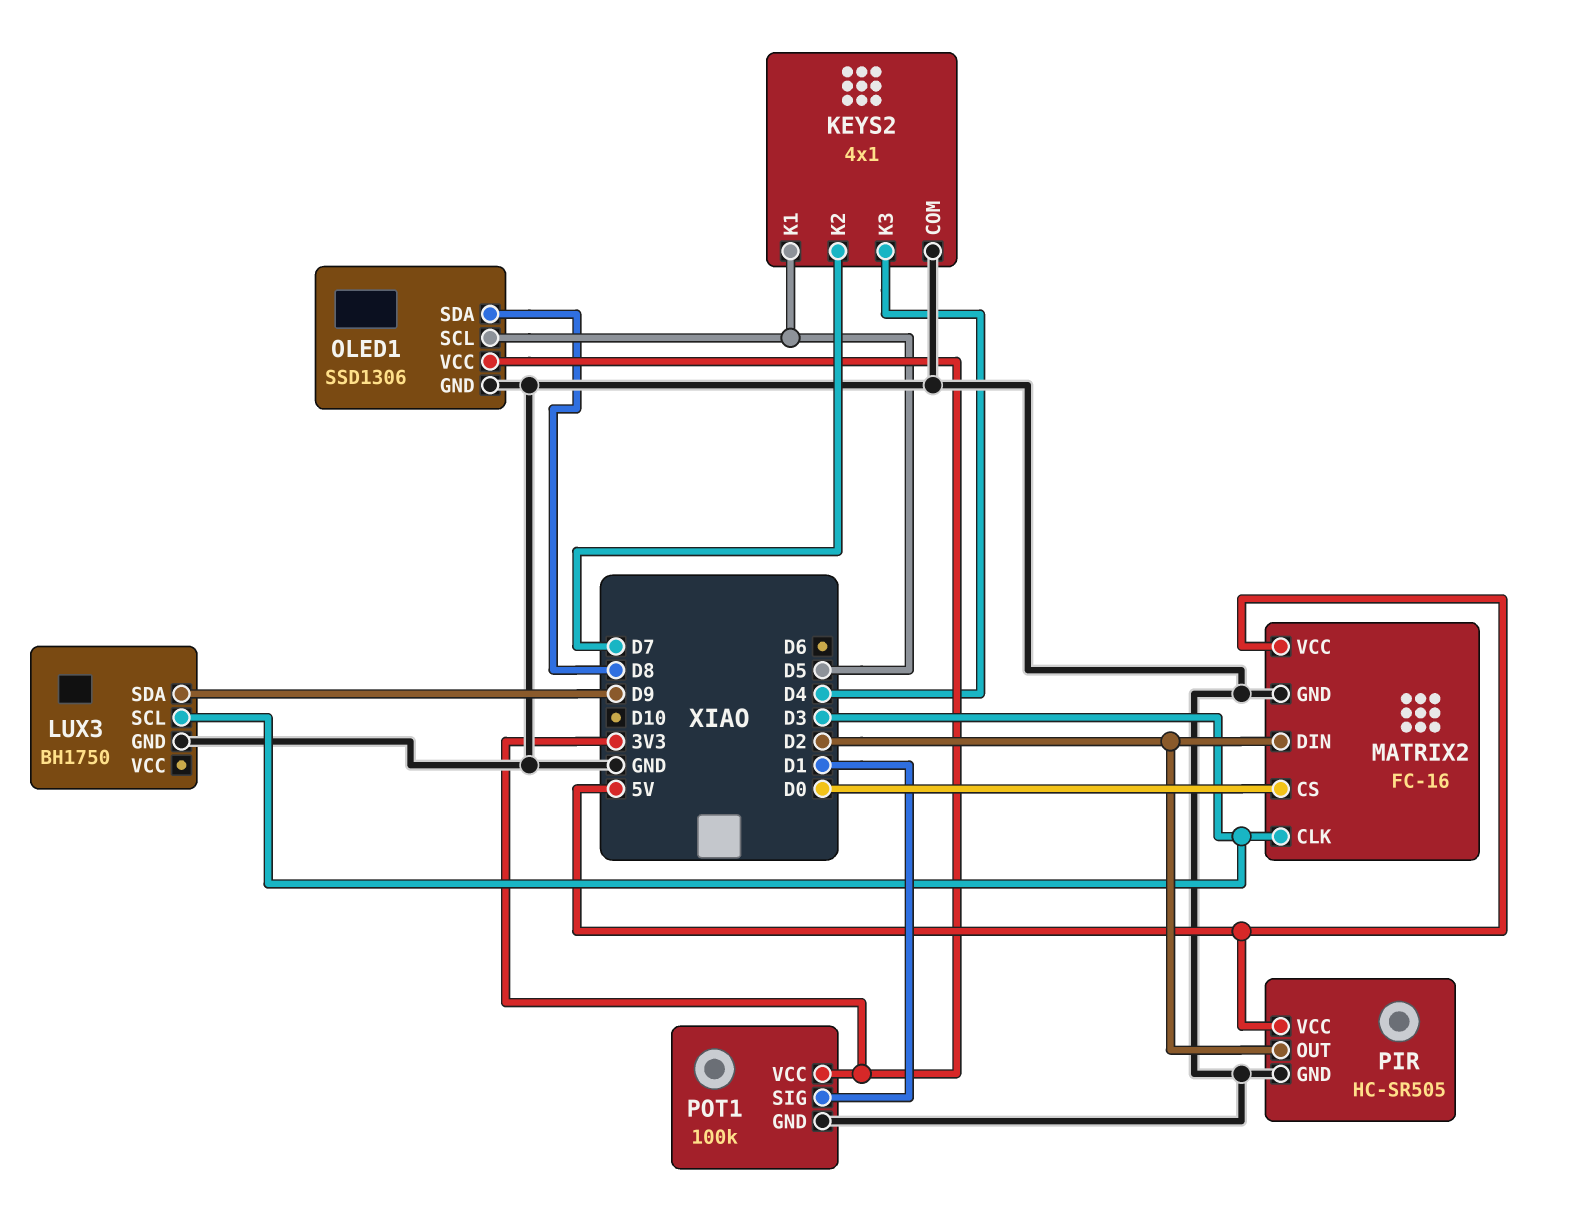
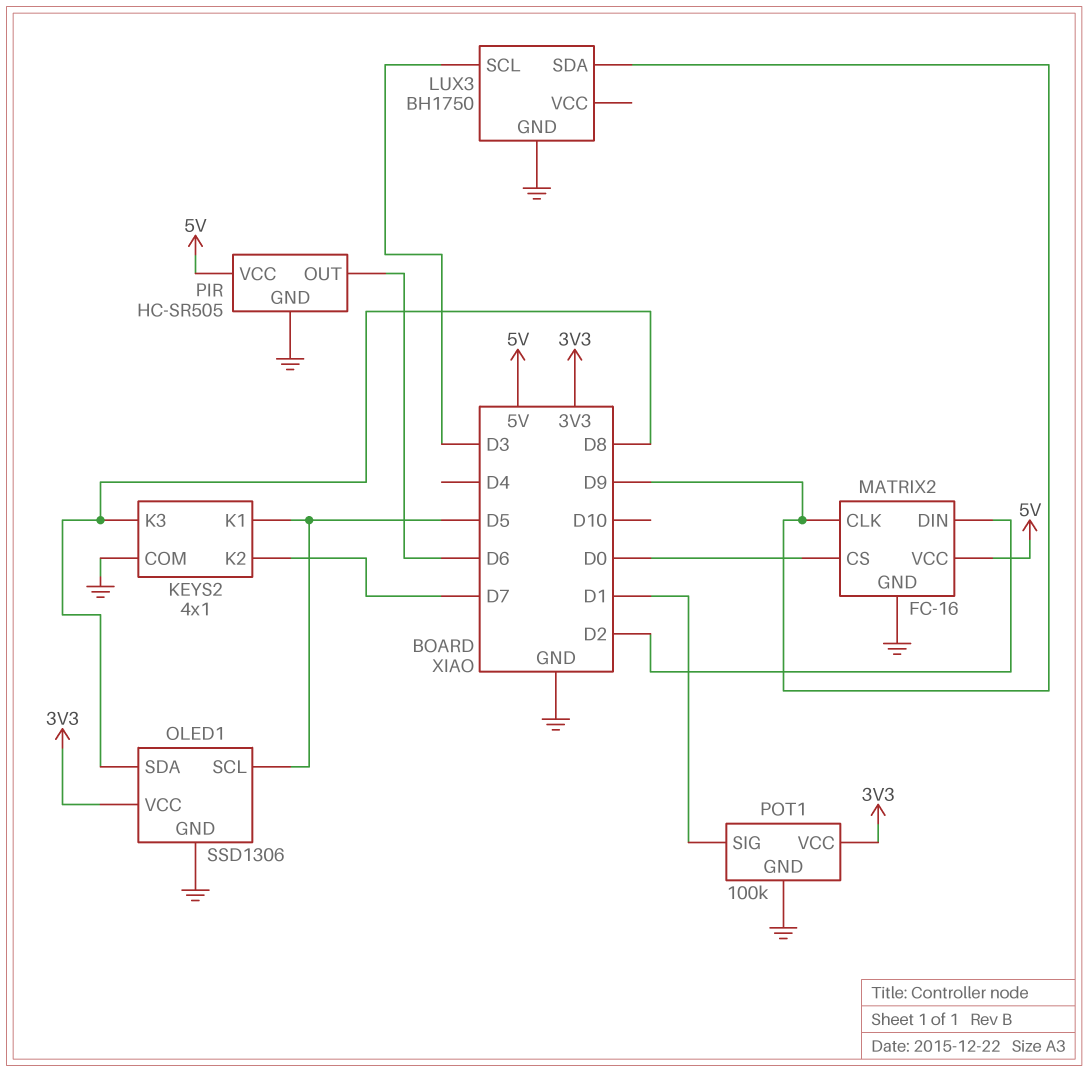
KEYS2 pin K3: D4 -> D8
MATRIX2 pin CLK: D3 -> D9
PIR pin OUT: D2 -> D6

